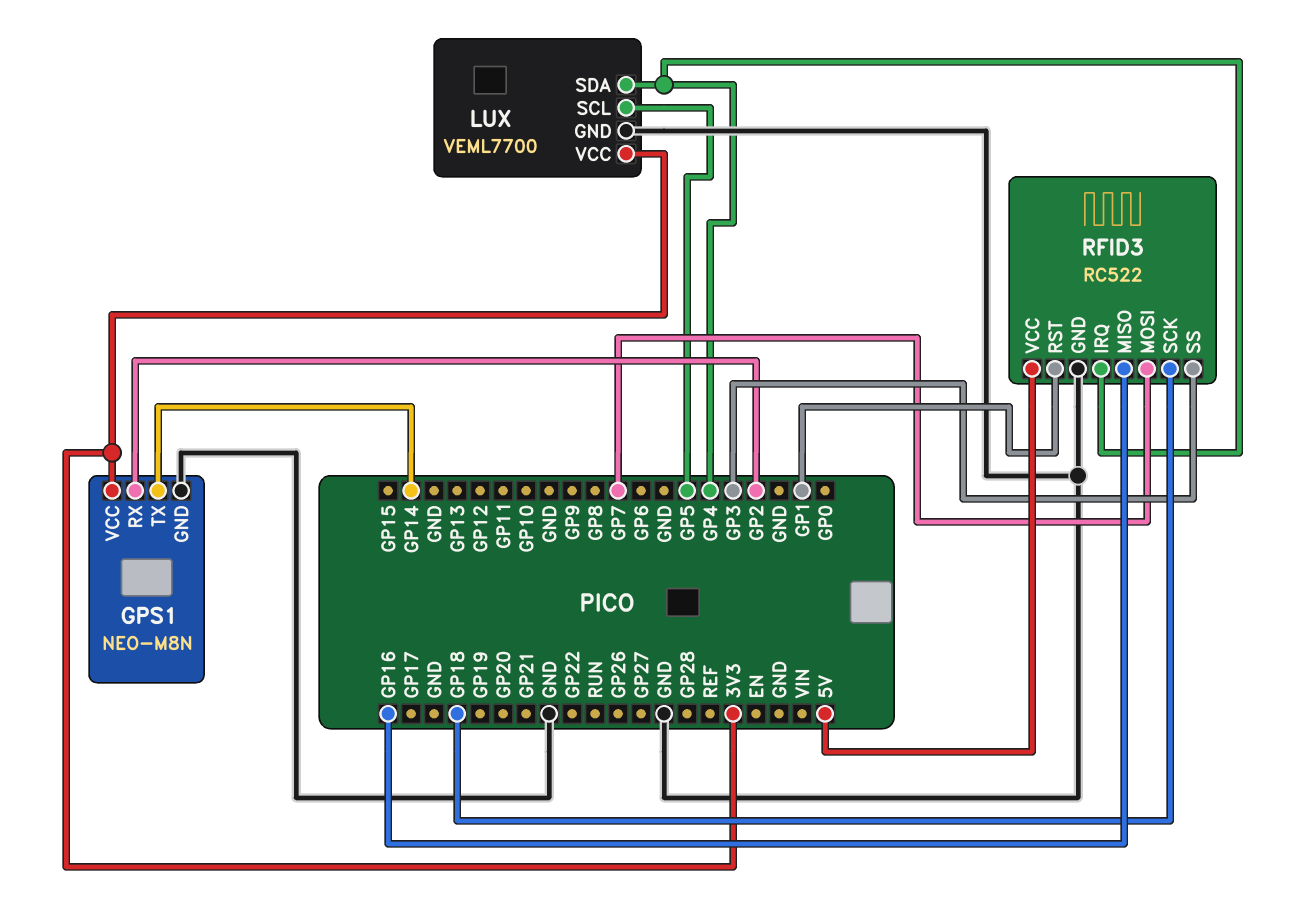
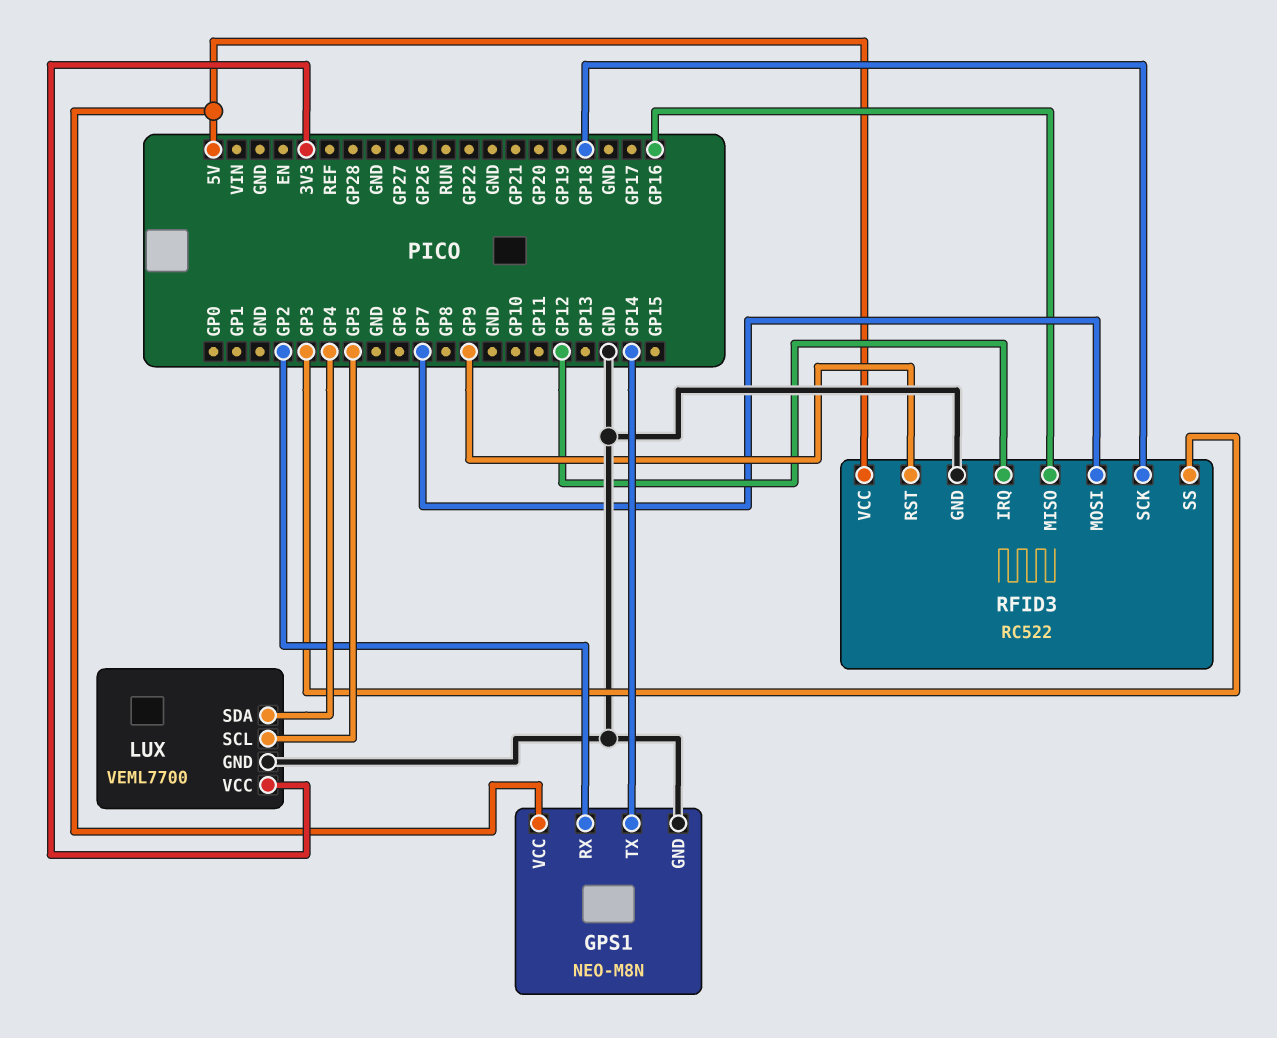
GPS1 pin VCC: 3V3 -> 5V
RFID3 pin IRQ: GP4 -> GP12
RFID3 pin RST: GP1 -> GP9

